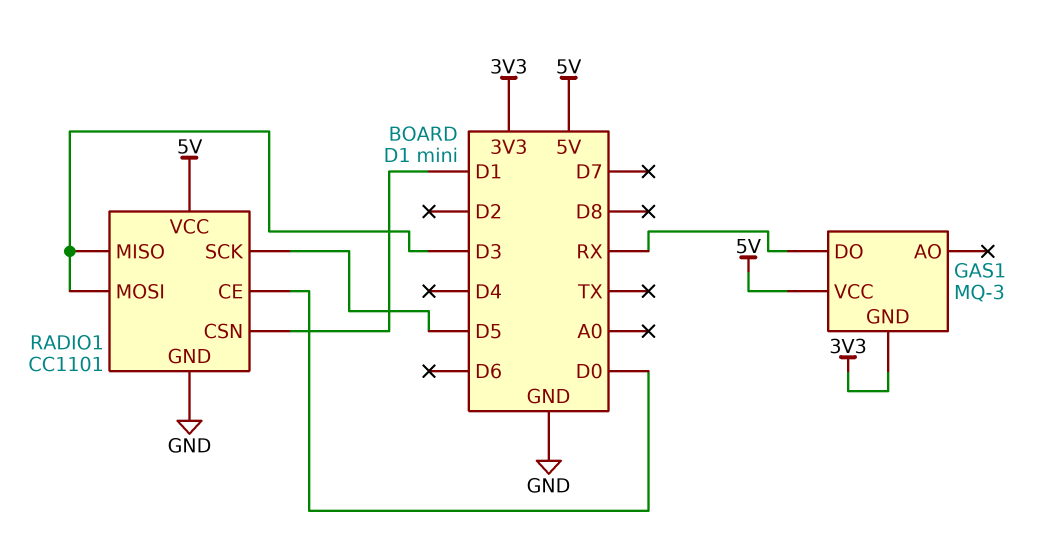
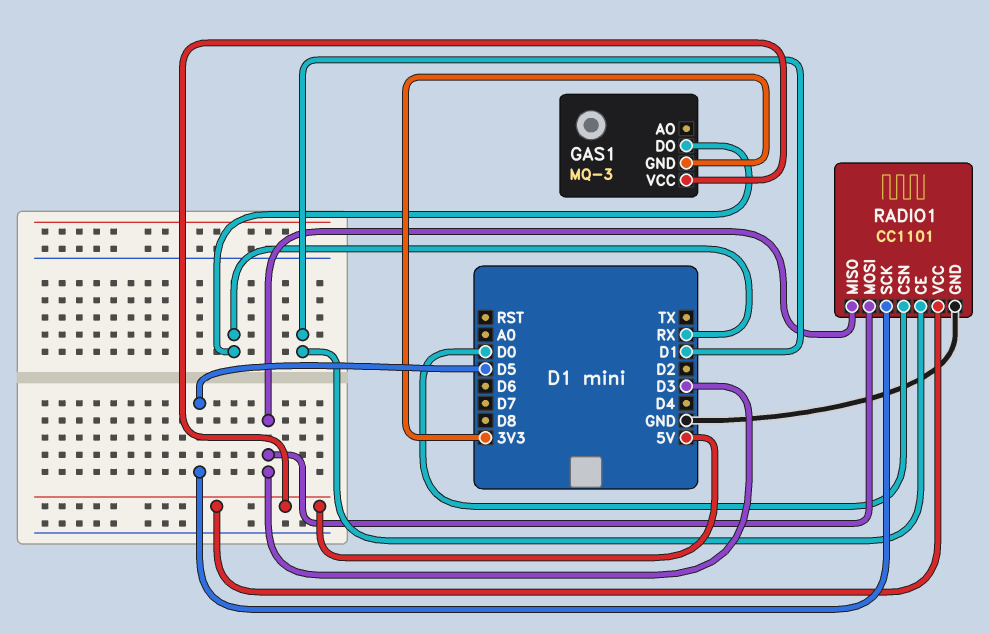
RADIO1 pin CE: D0 -> D1
RADIO1 pin CSN: D1 -> D0

